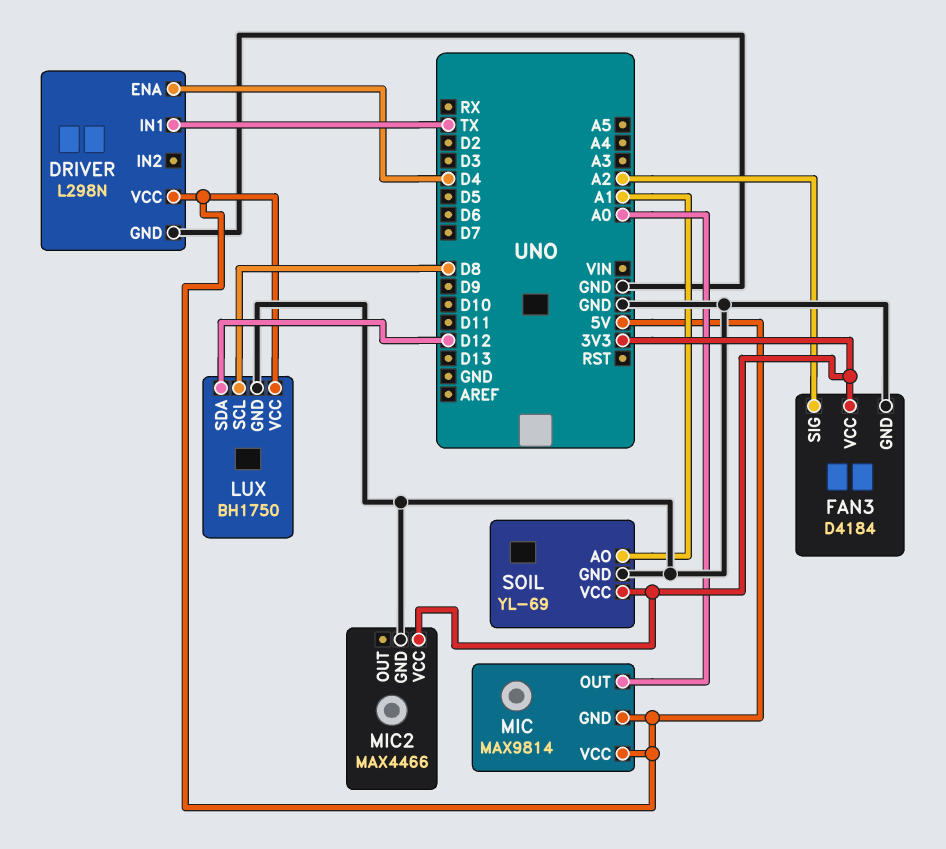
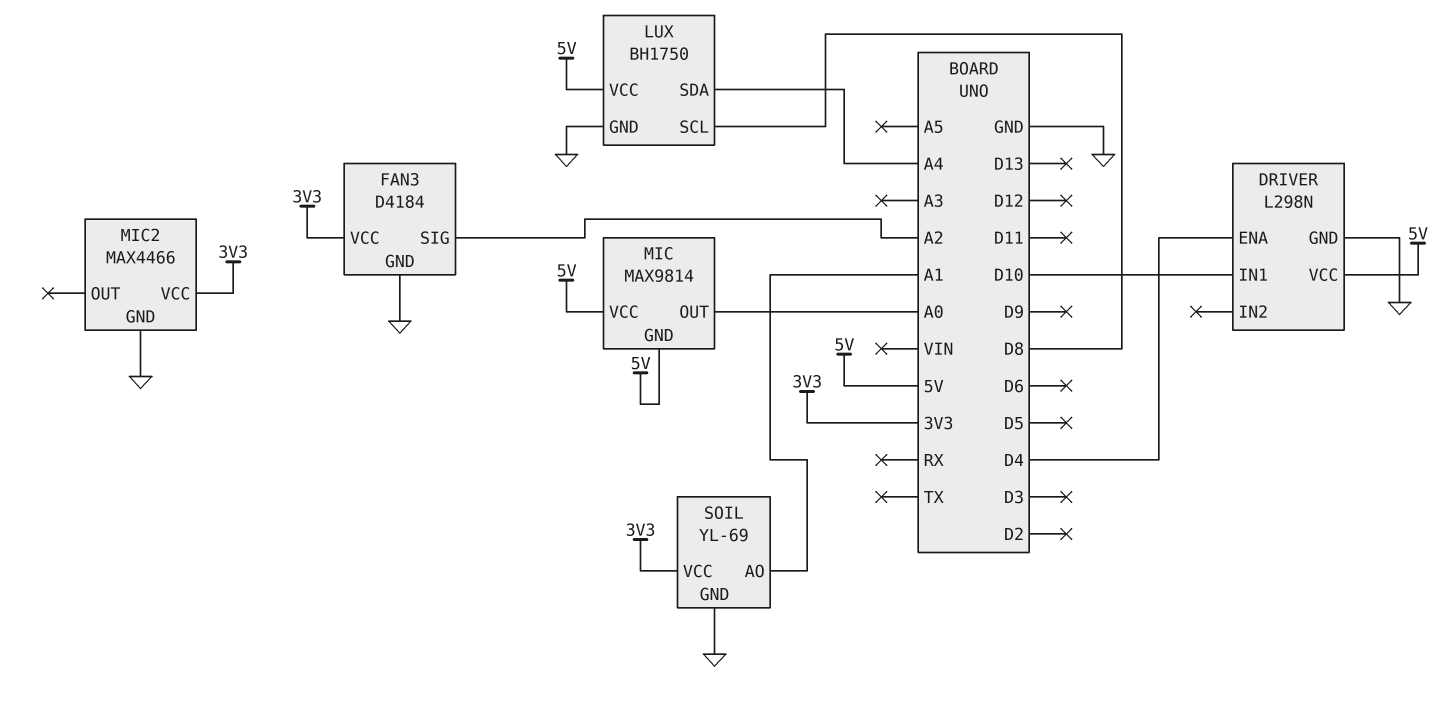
DRIVER pin IN1: TX -> D10
LUX pin SDA: D12 -> A4

